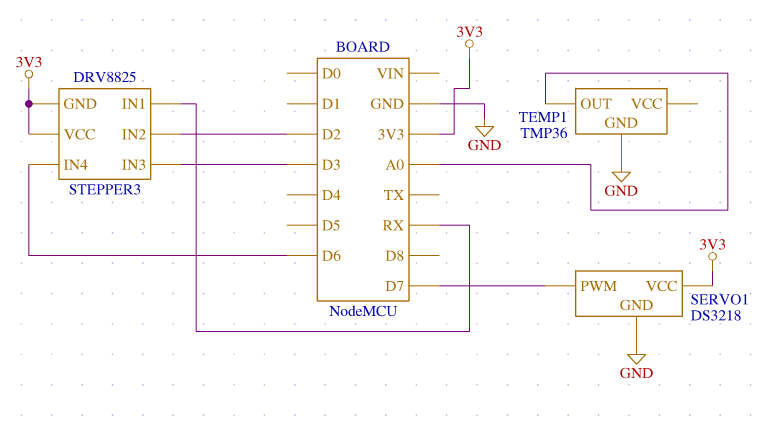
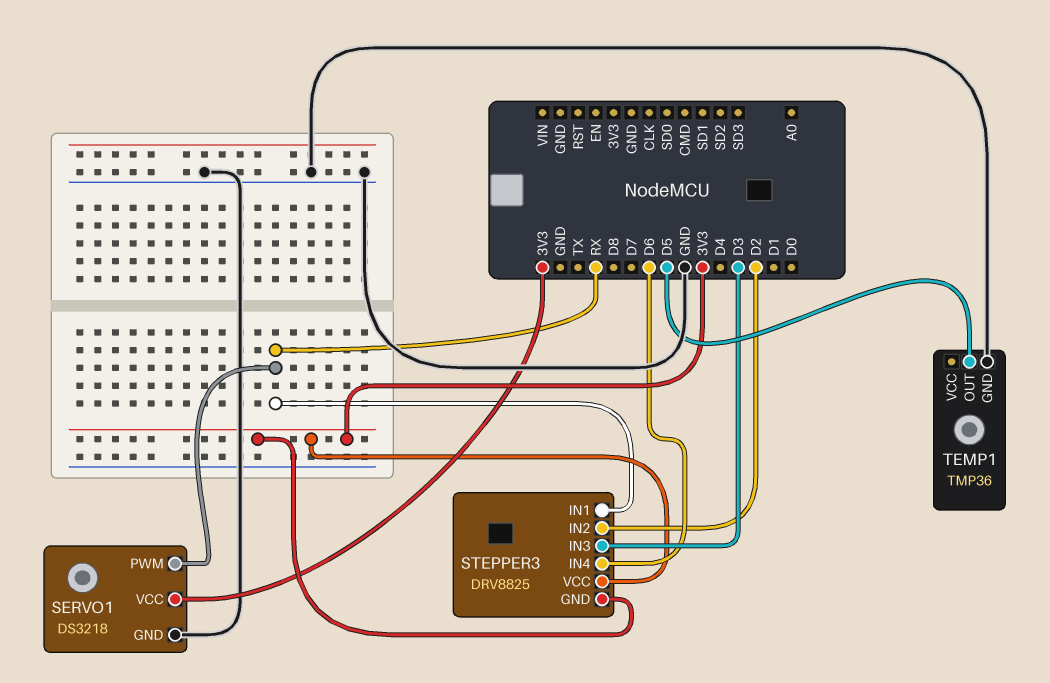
SERVO1 pin PWM: D7 -> RX
TEMP1 pin OUT: A0 -> D5

